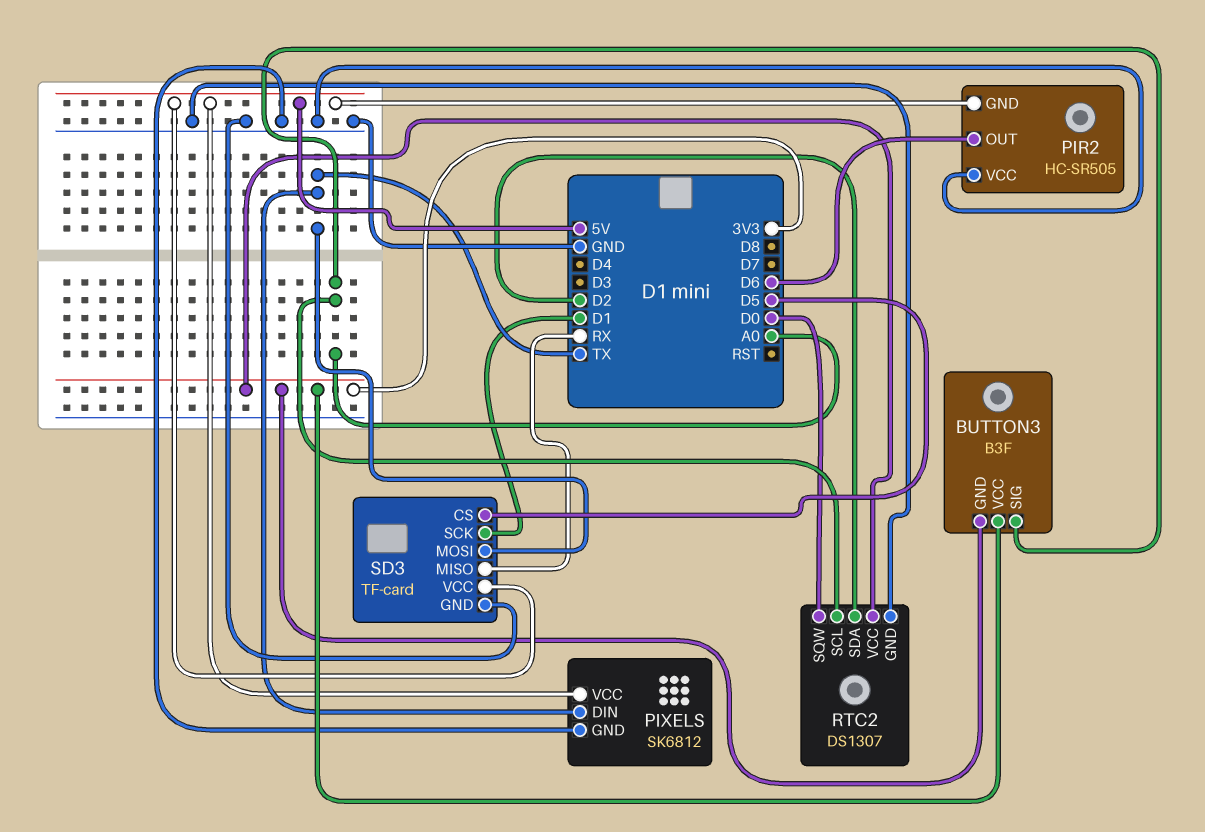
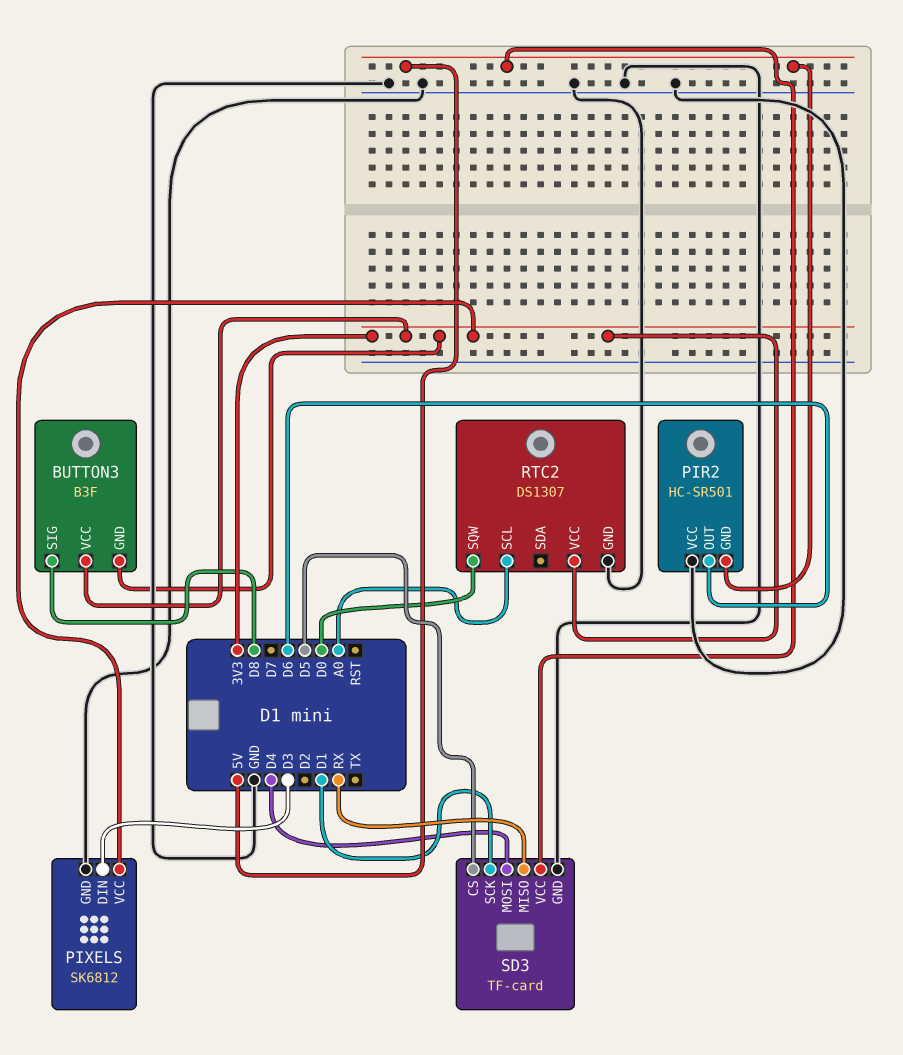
BUTTON3 pin SIG: A0 -> D8
PIR2: HC-SR505 -> HC-SR501
PIXELS pin DIN: TX -> D3
PIXELS pin VCC: 5V -> 3V3
RTC2 pin SDA: D2 -> none
SD3 pin MOSI: TX -> D4

